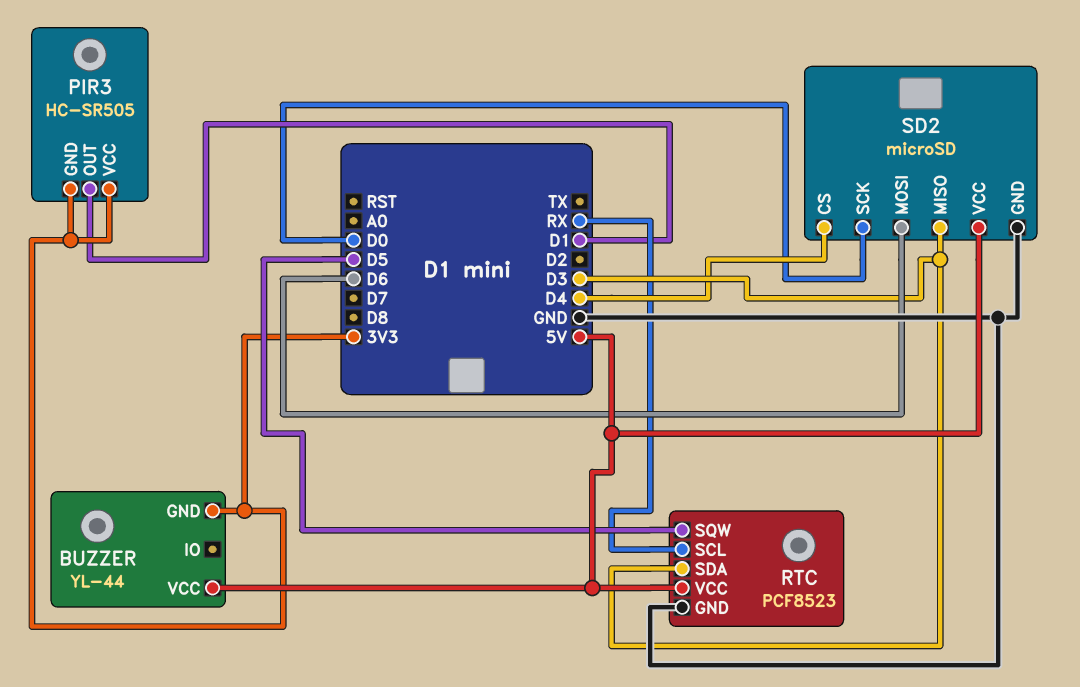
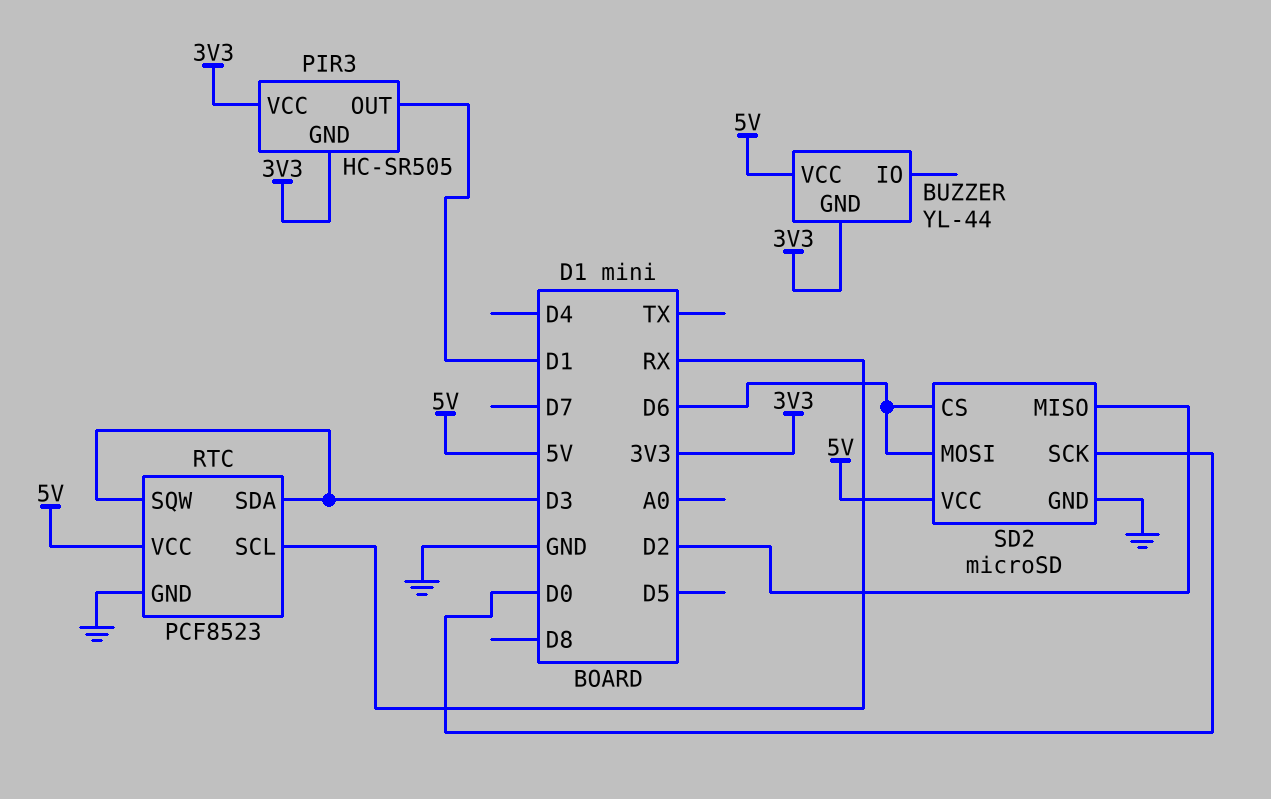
RTC pin SQW: D5 -> D3
SD2 pin CS: D4 -> D6
SD2 pin MISO: D3 -> D2

